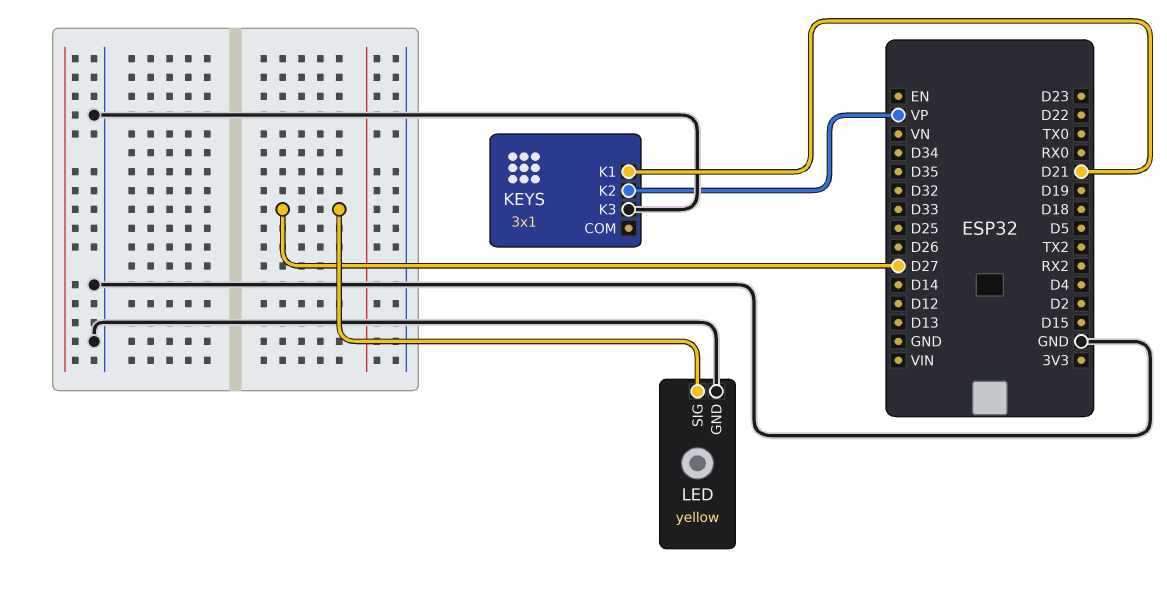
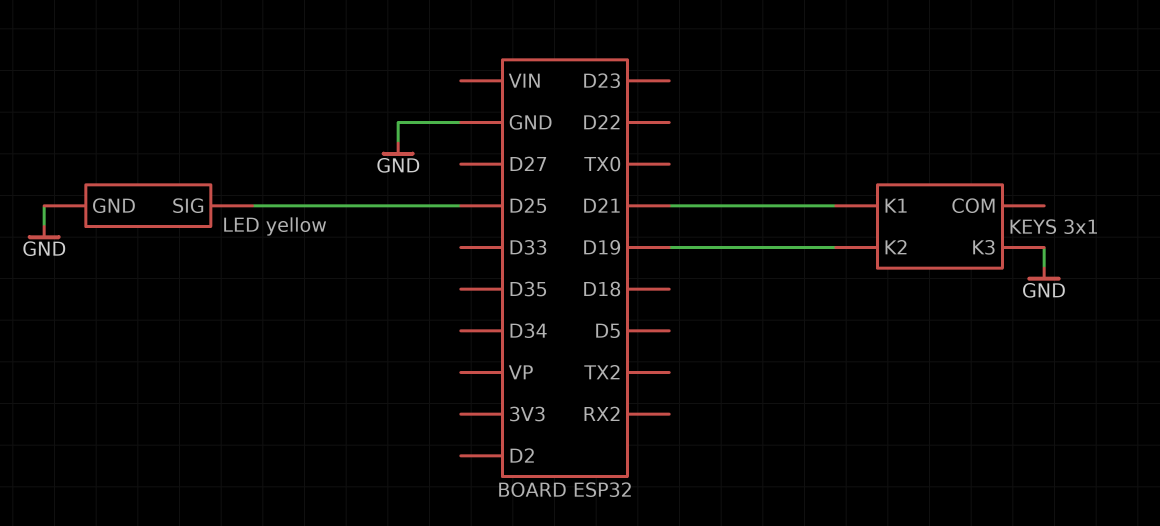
KEYS pin K2: VP -> D19
LED pin SIG: D27 -> D25

